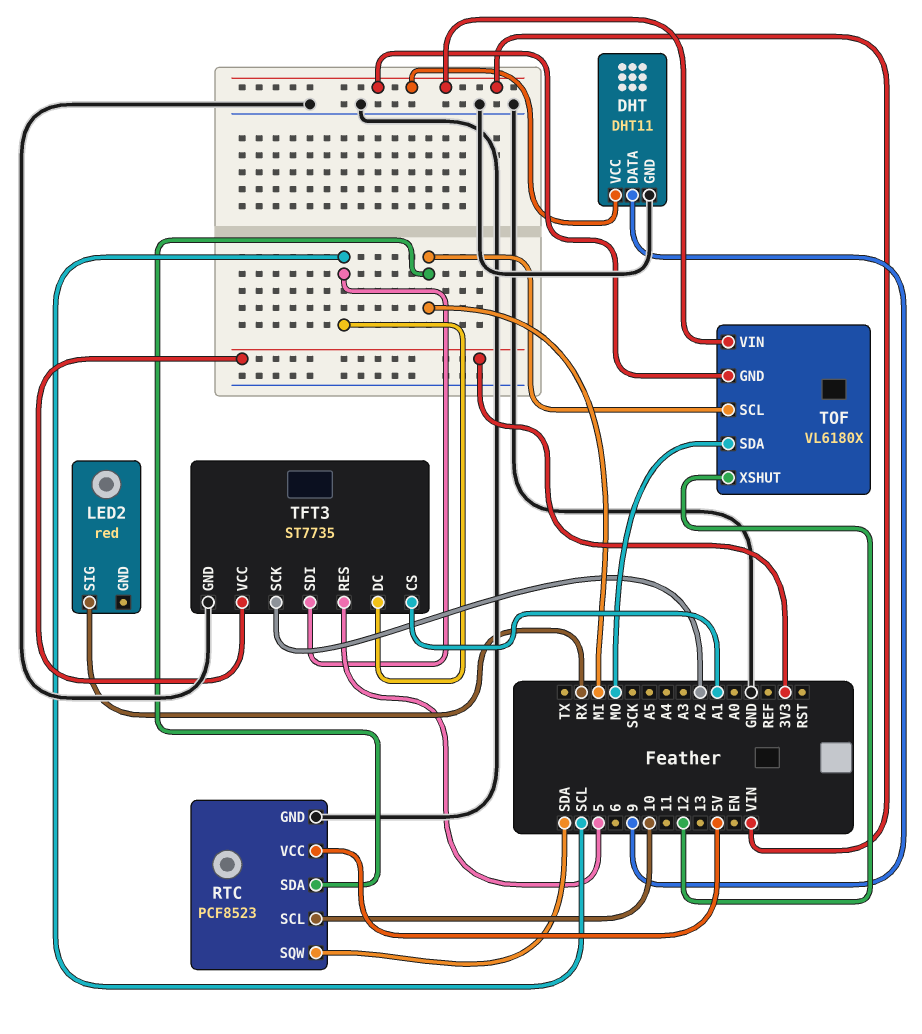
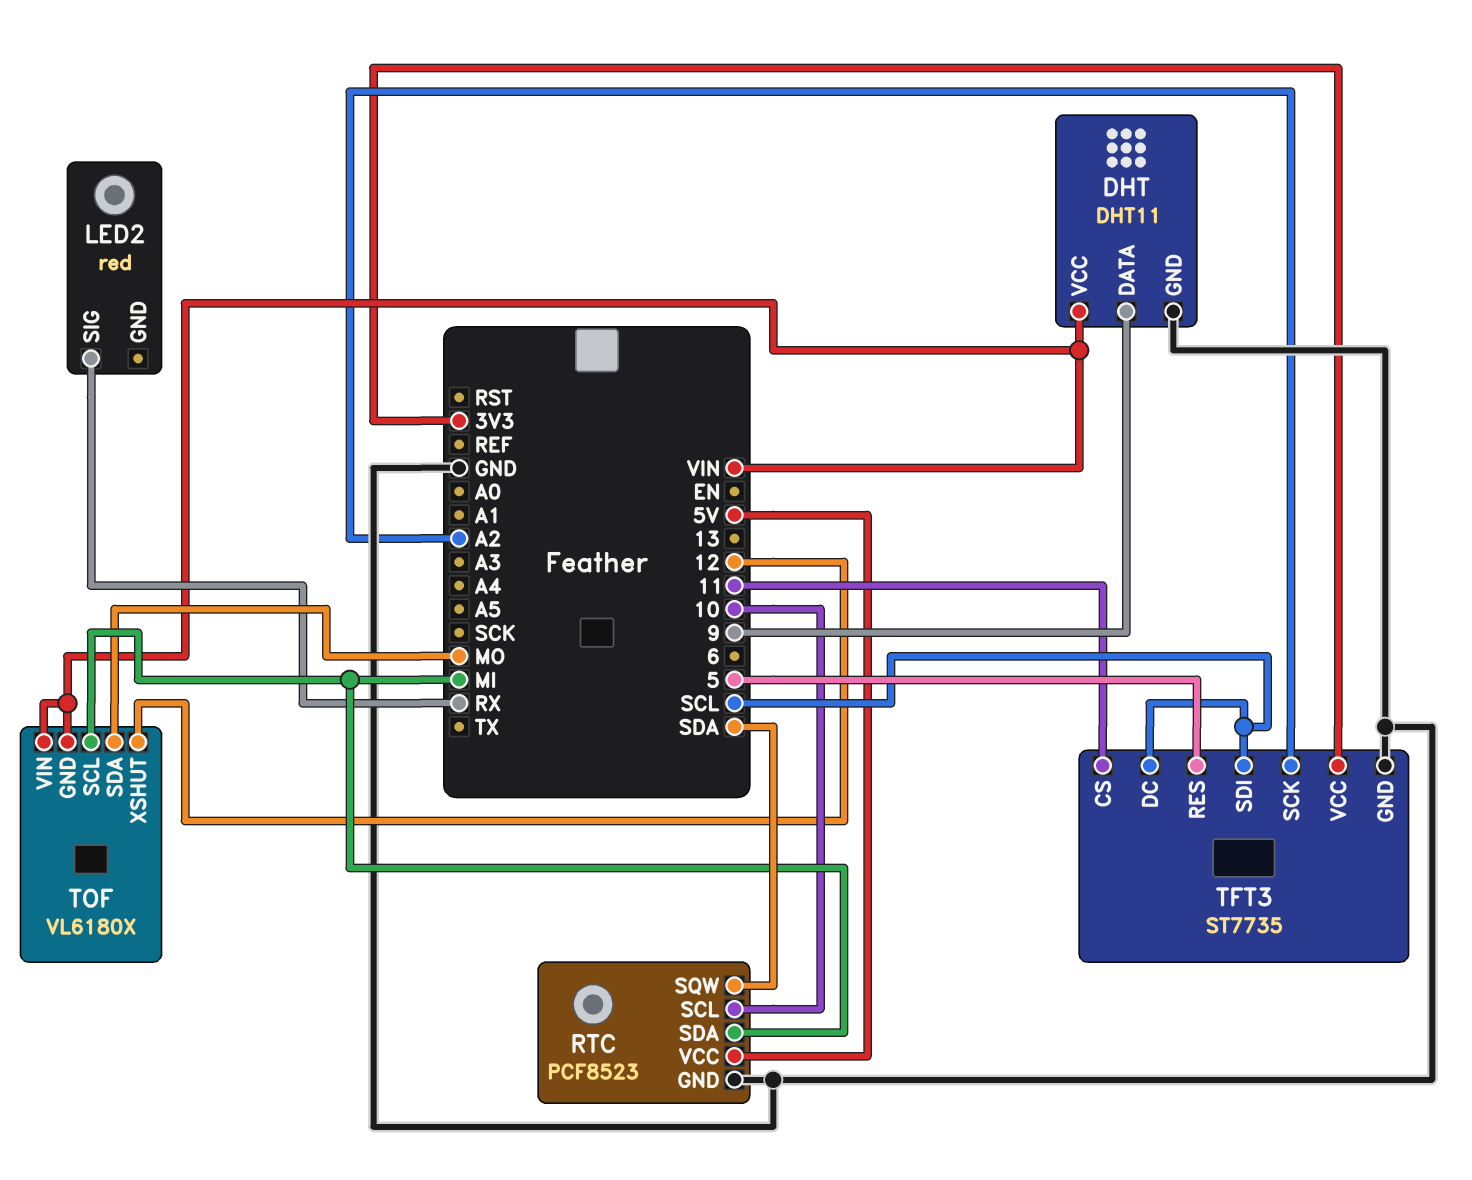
TFT3 pin CS: A1 -> 11

